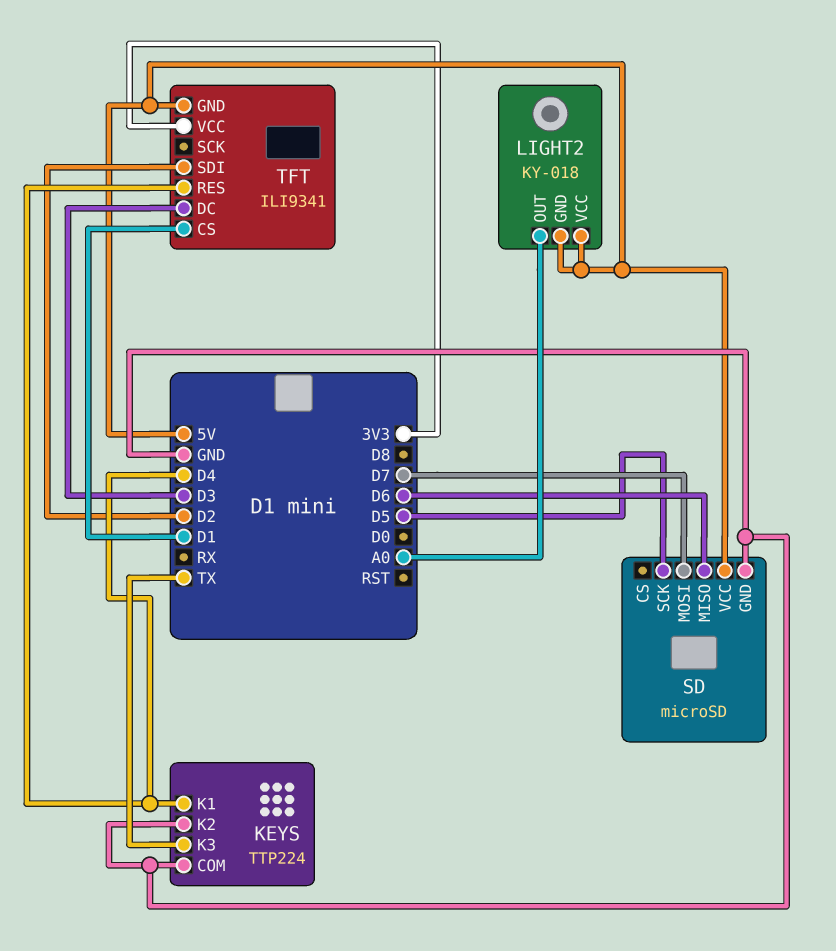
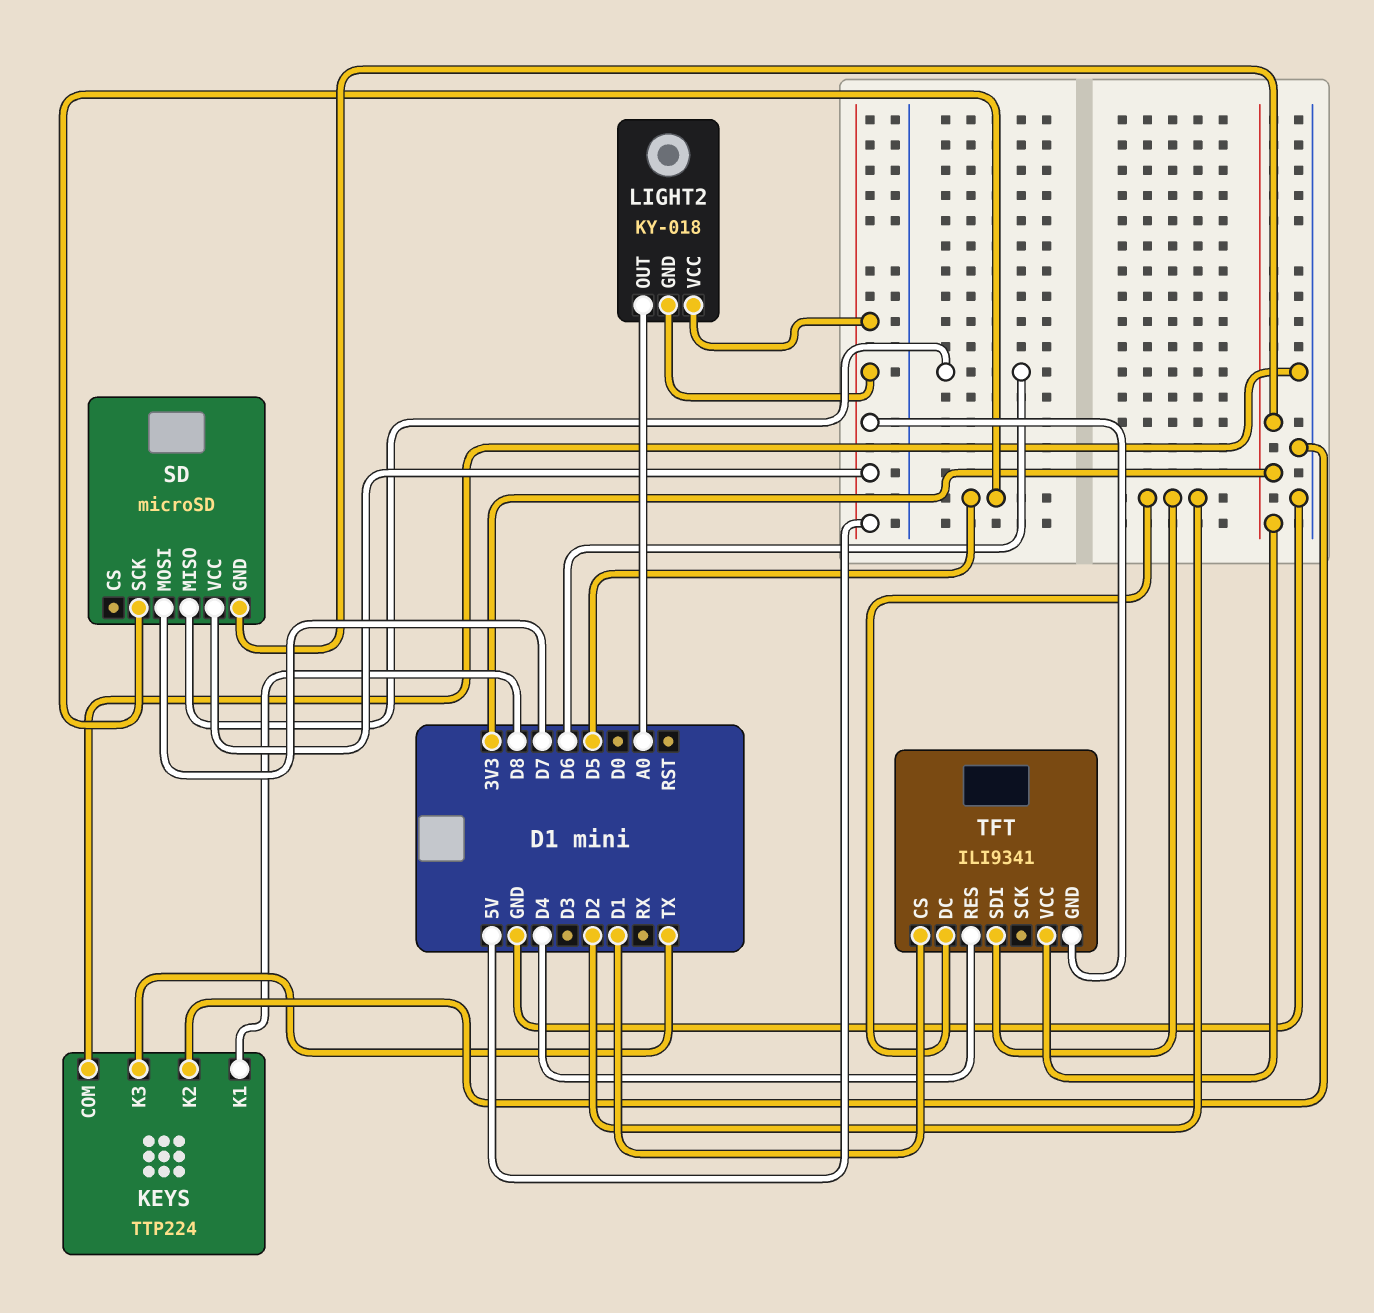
KEYS pin K1: D4 -> D8
SD pin GND: GND -> 3V3
TFT pin DC: D3 -> D2

